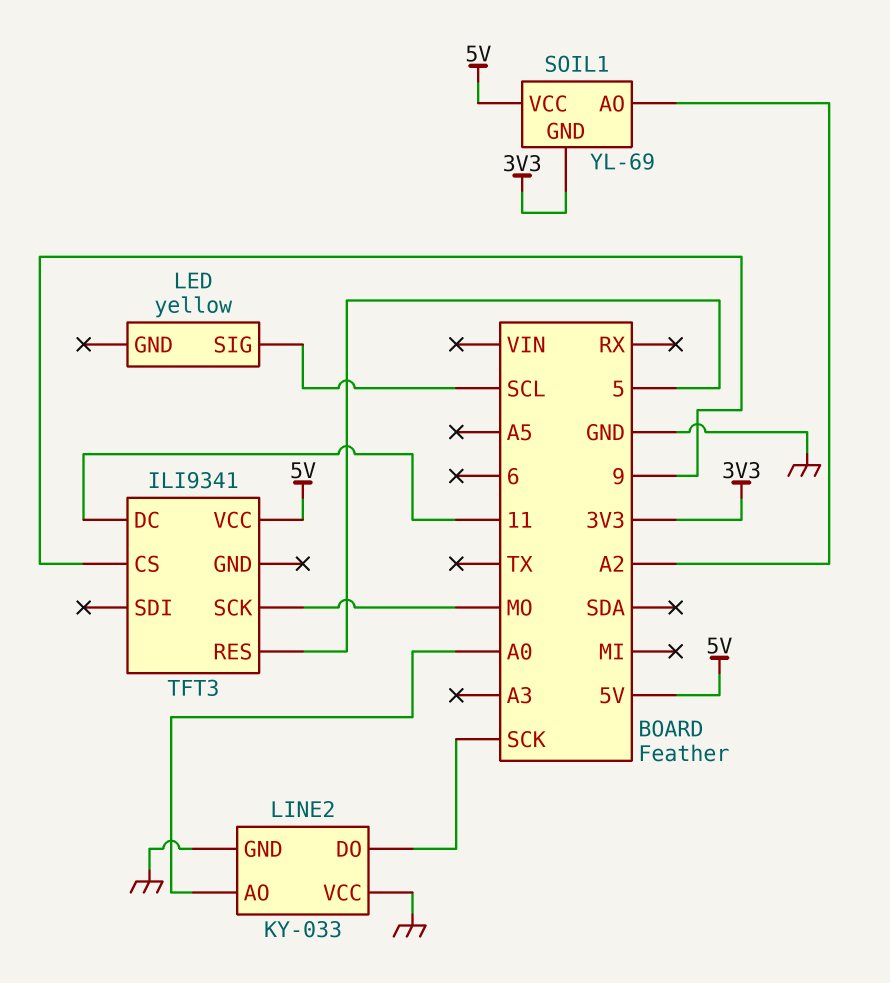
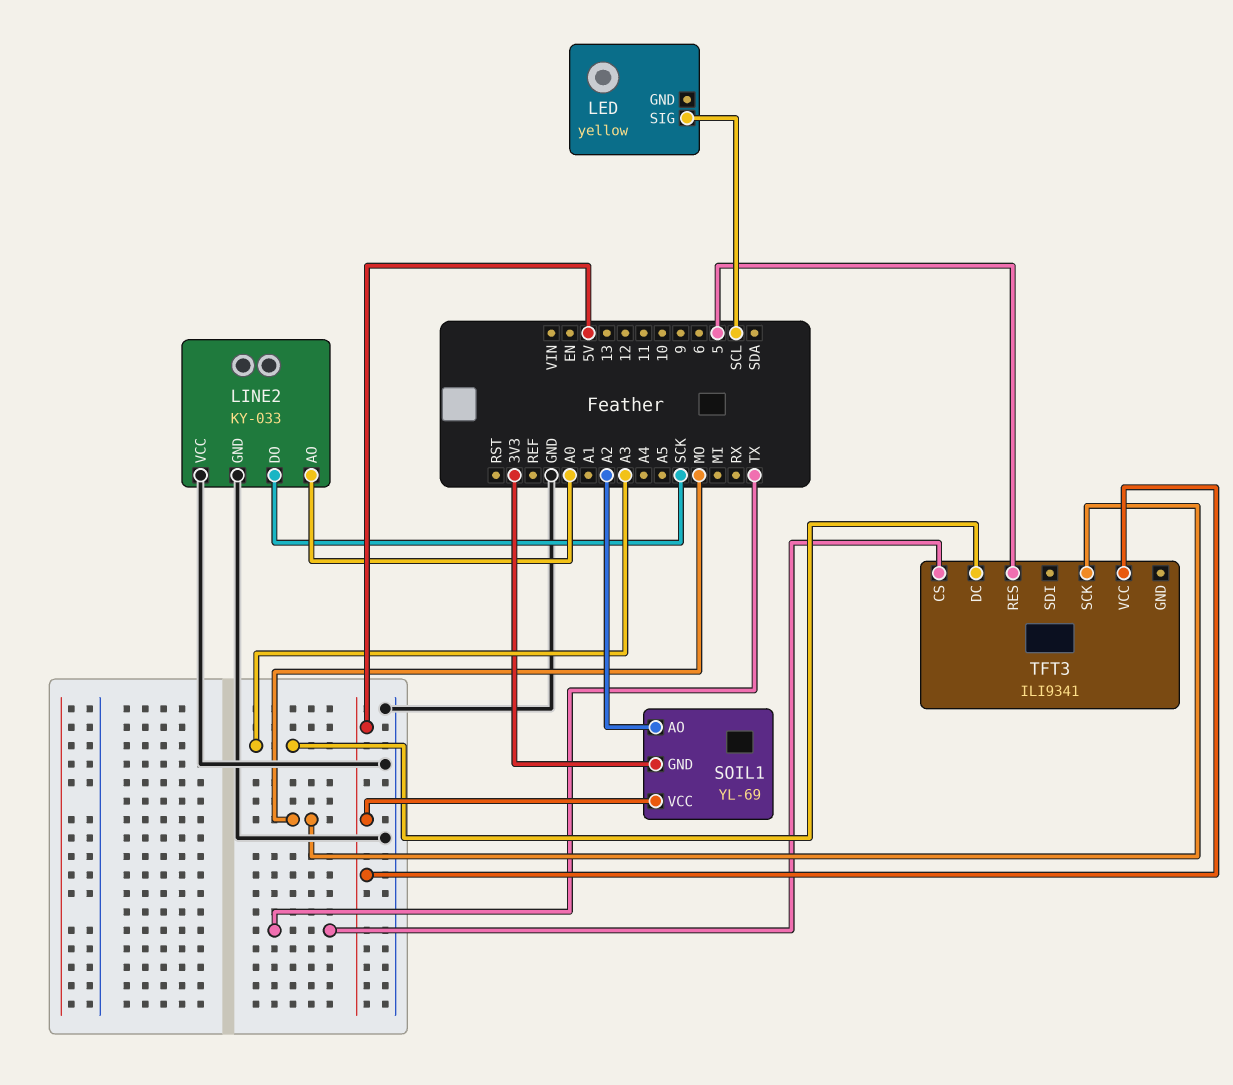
TFT3 pin CS: 9 -> TX
TFT3 pin DC: 11 -> A3

